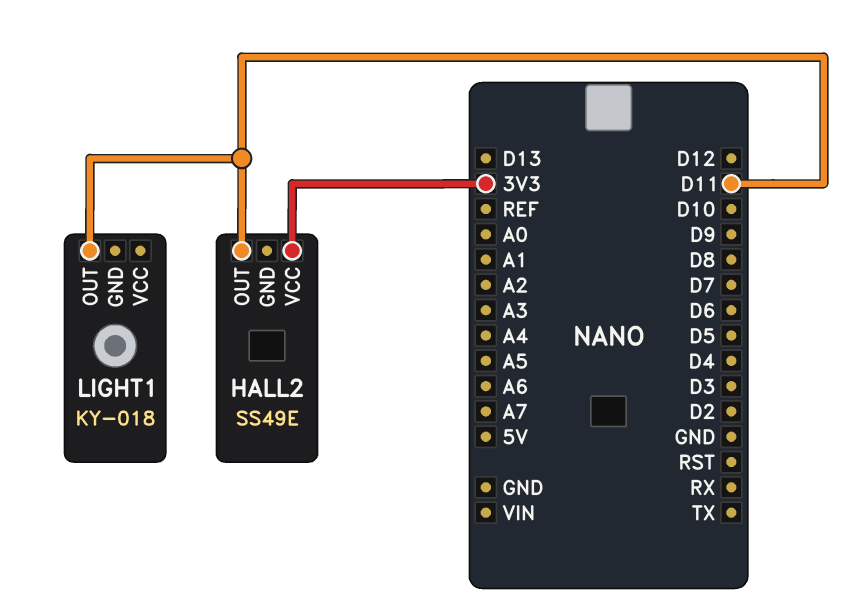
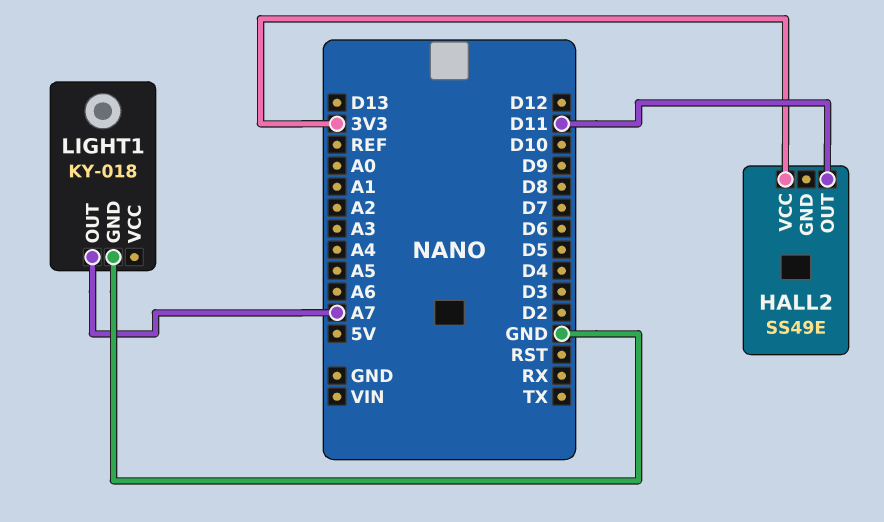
LIGHT1 pin GND: none -> GND
LIGHT1 pin OUT: D11 -> A7

